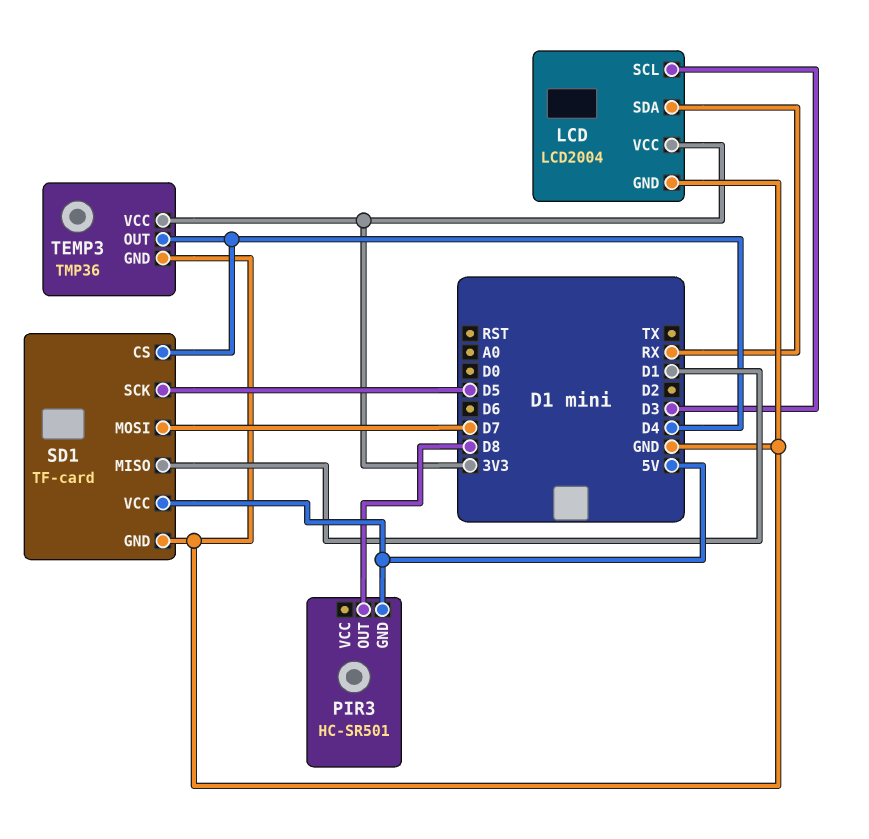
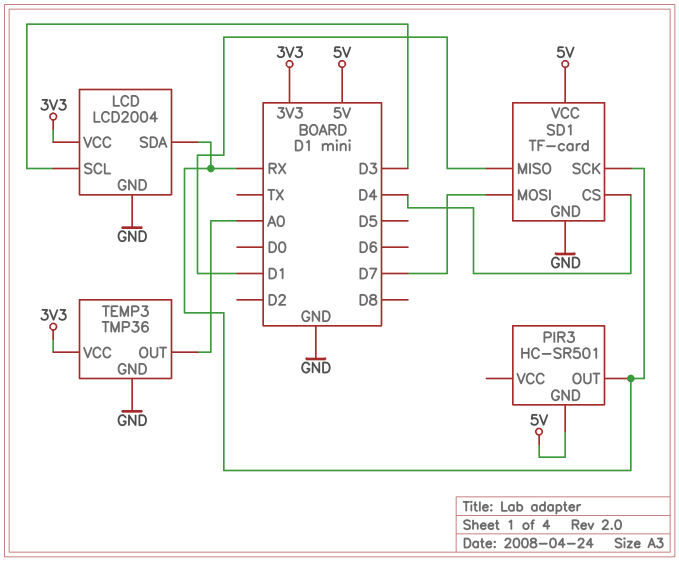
PIR3 pin OUT: D8 -> RX
SD1 pin SCK: D5 -> RX
TEMP3 pin OUT: D4 -> A0

